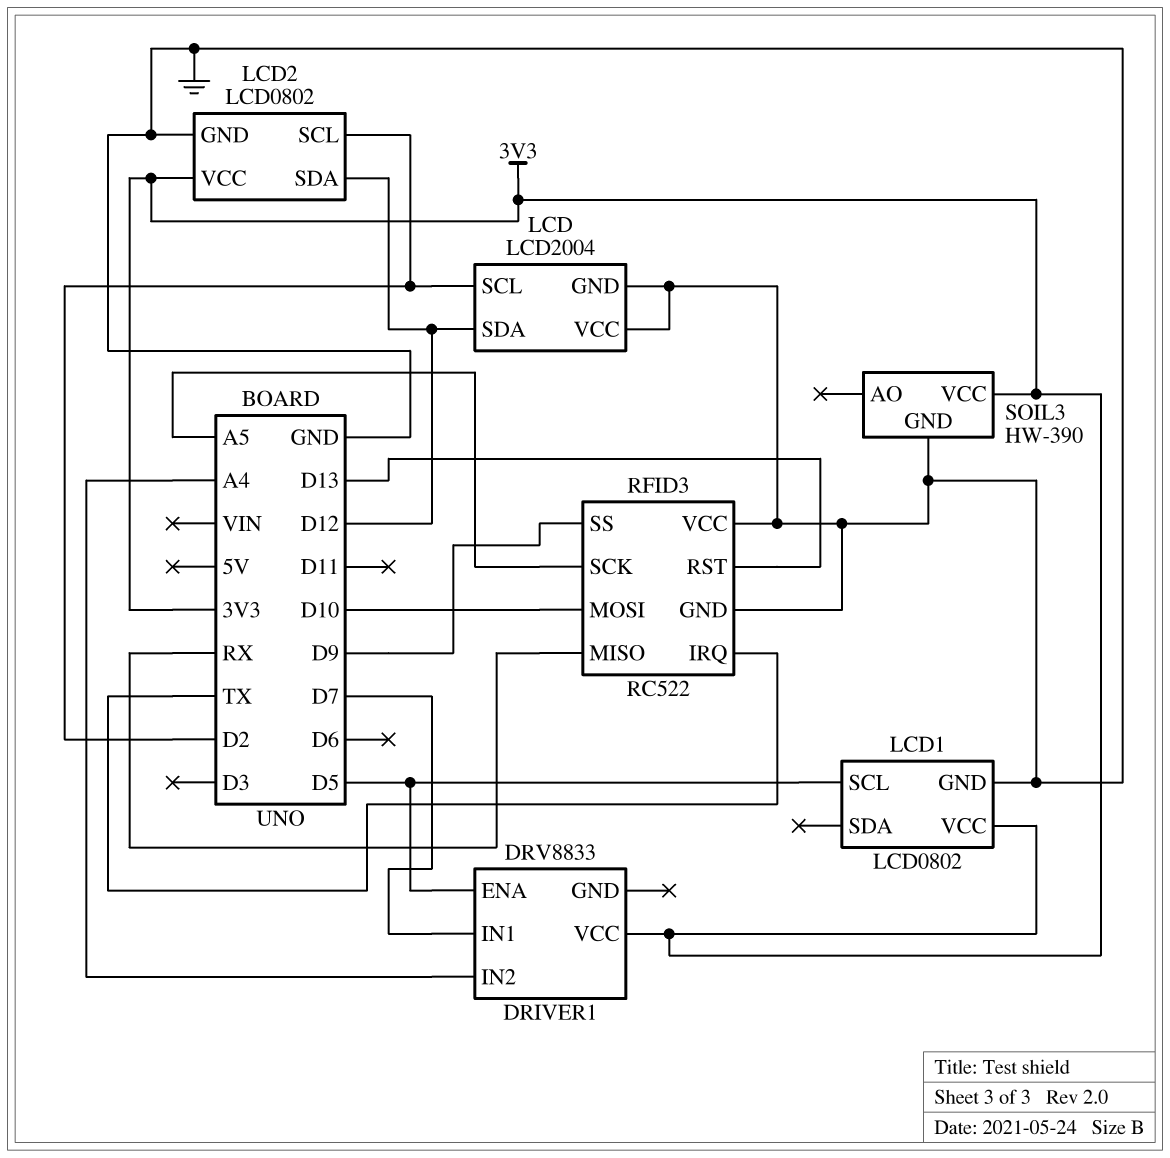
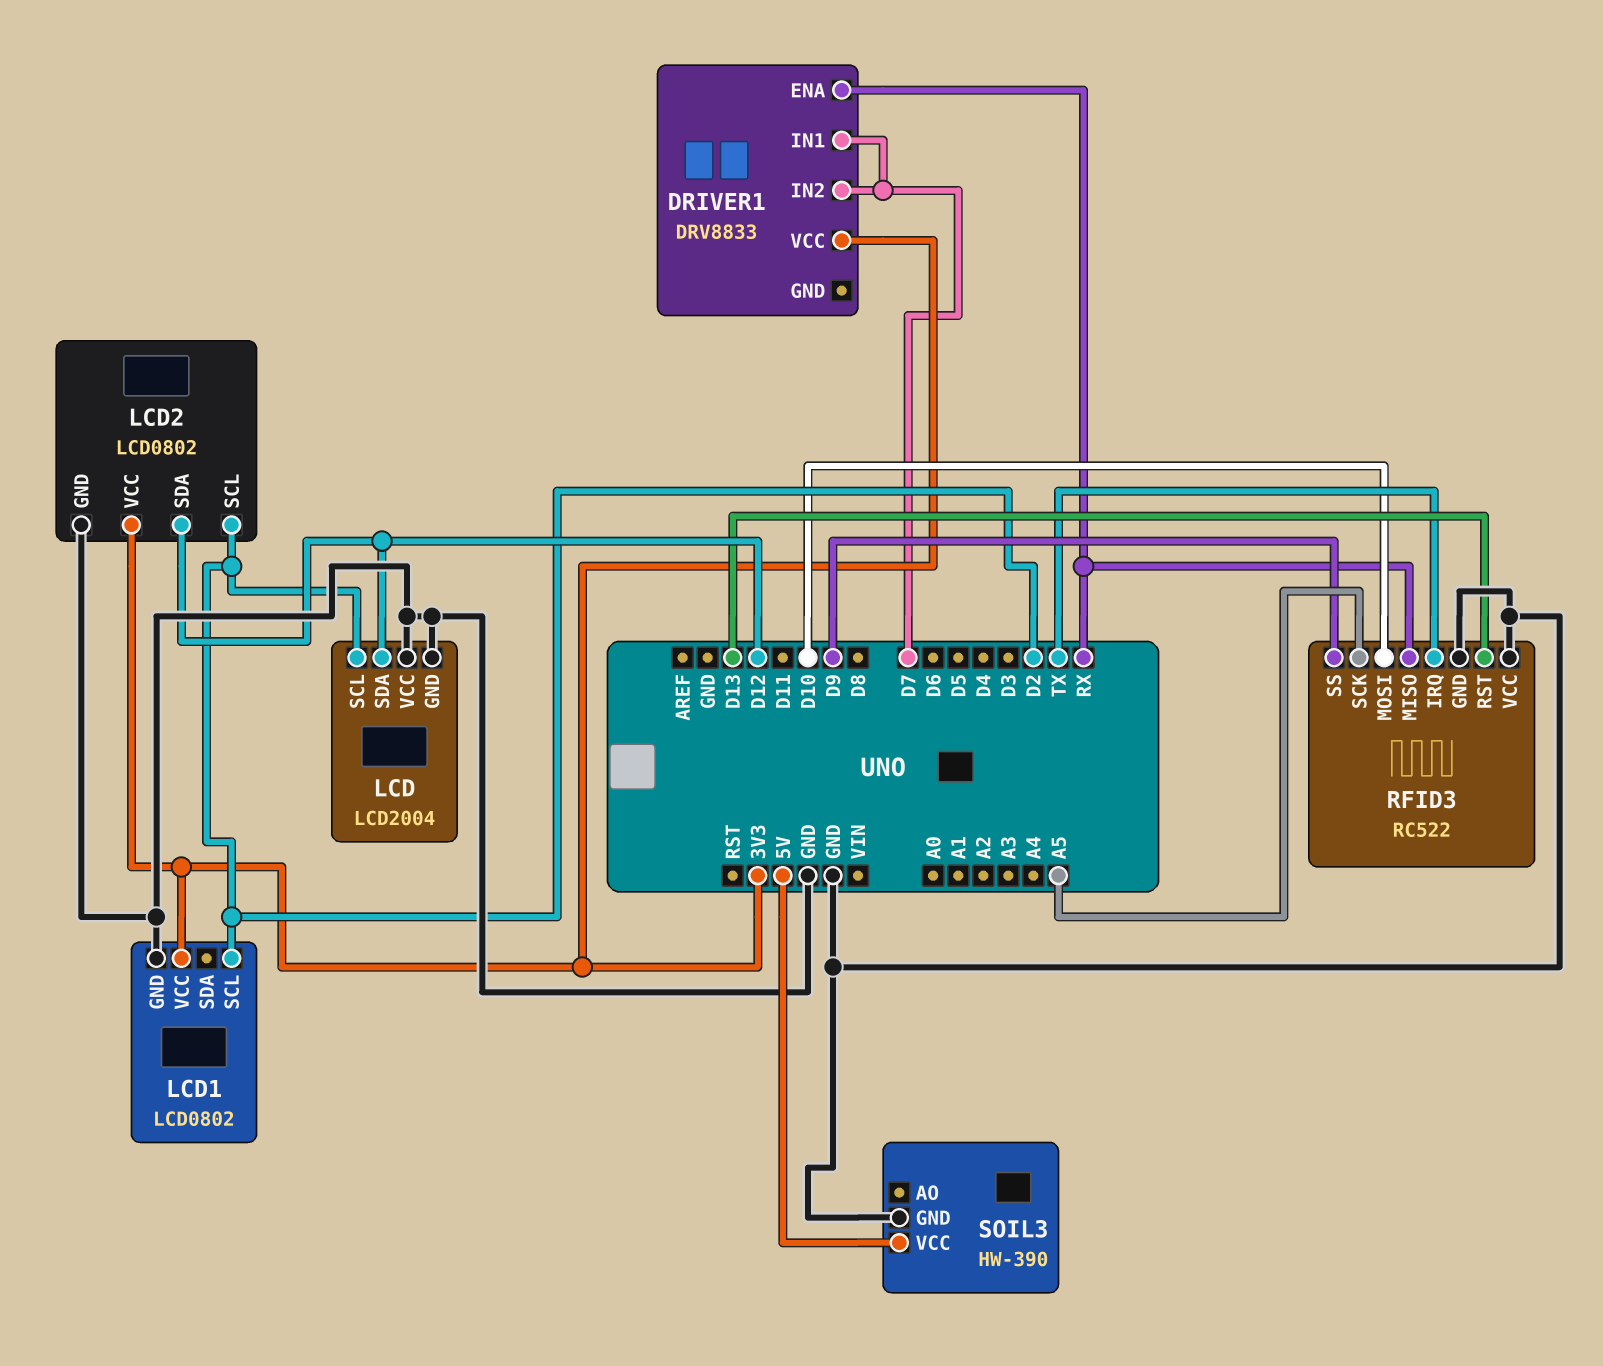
DRIVER1 pin ENA: D5 -> RX
DRIVER1 pin IN2: A4 -> D7
LCD1 pin SCL: D5 -> D2
SOIL3 pin VCC: 3V3 -> 5V

